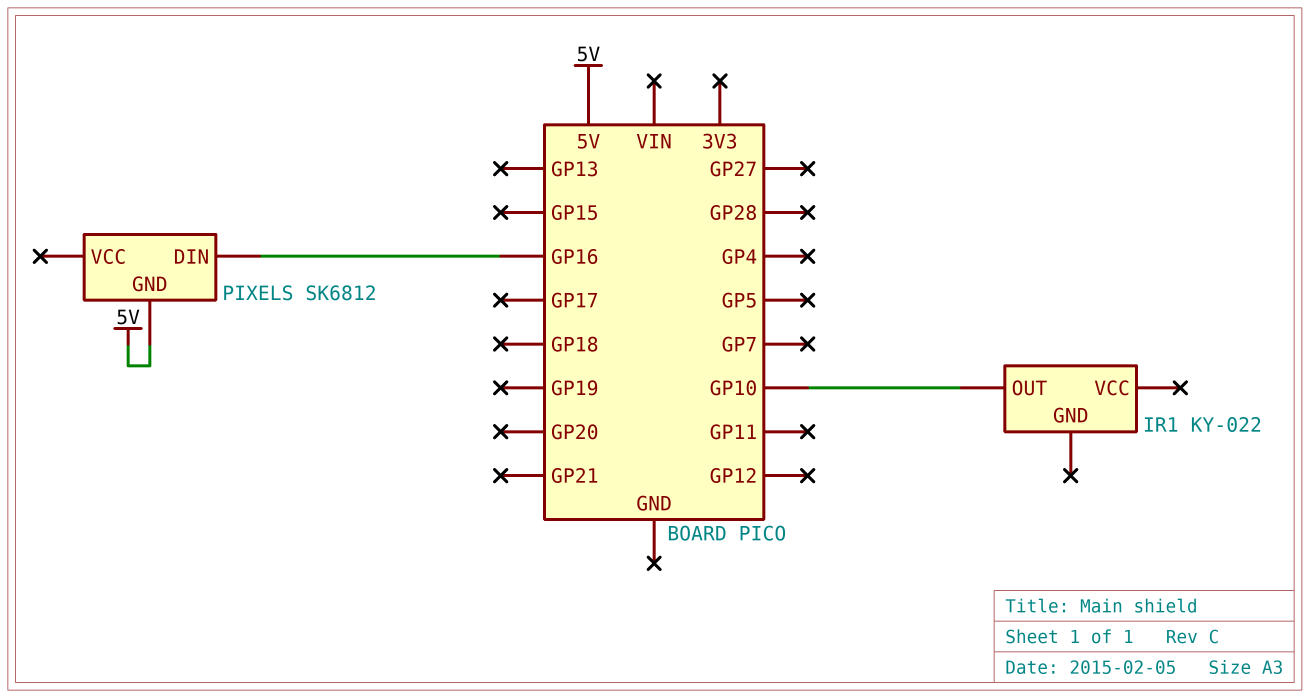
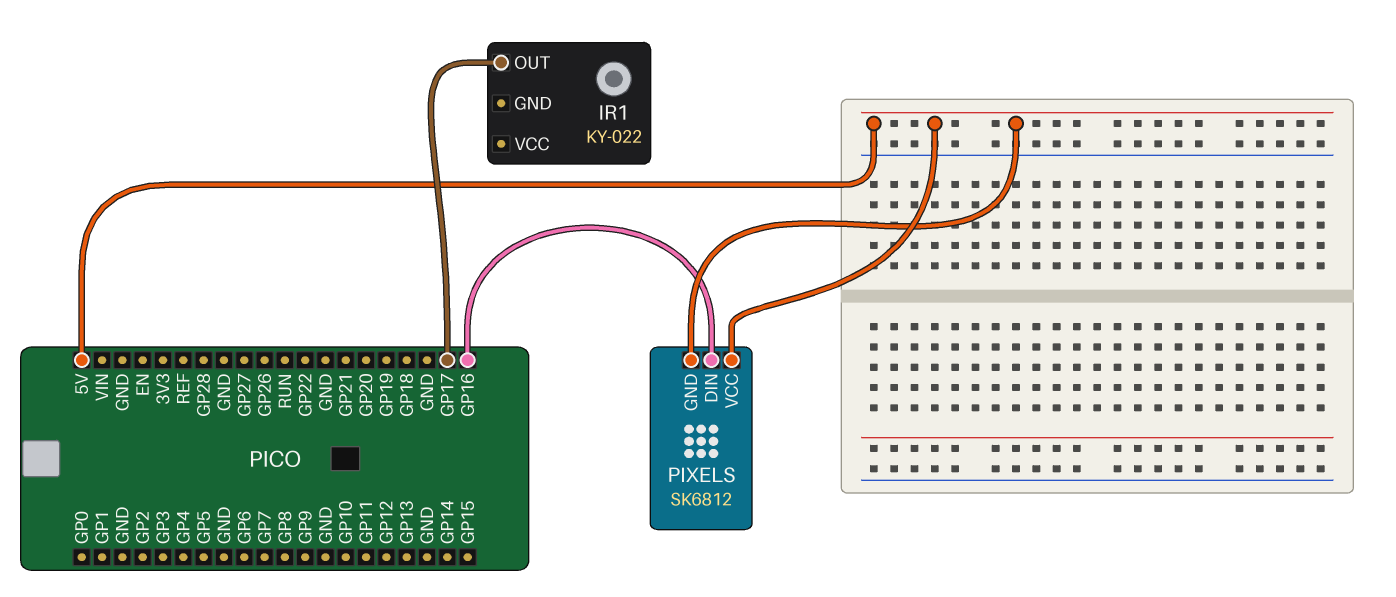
IR1 pin OUT: GP10 -> GP17
PIXELS pin VCC: none -> 5V

